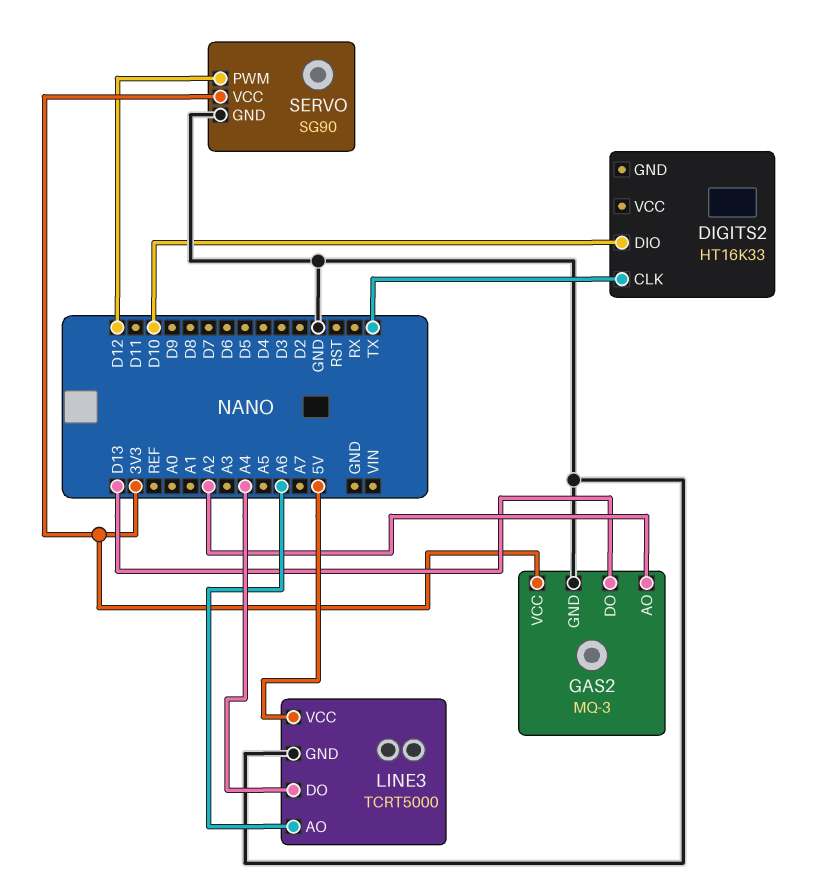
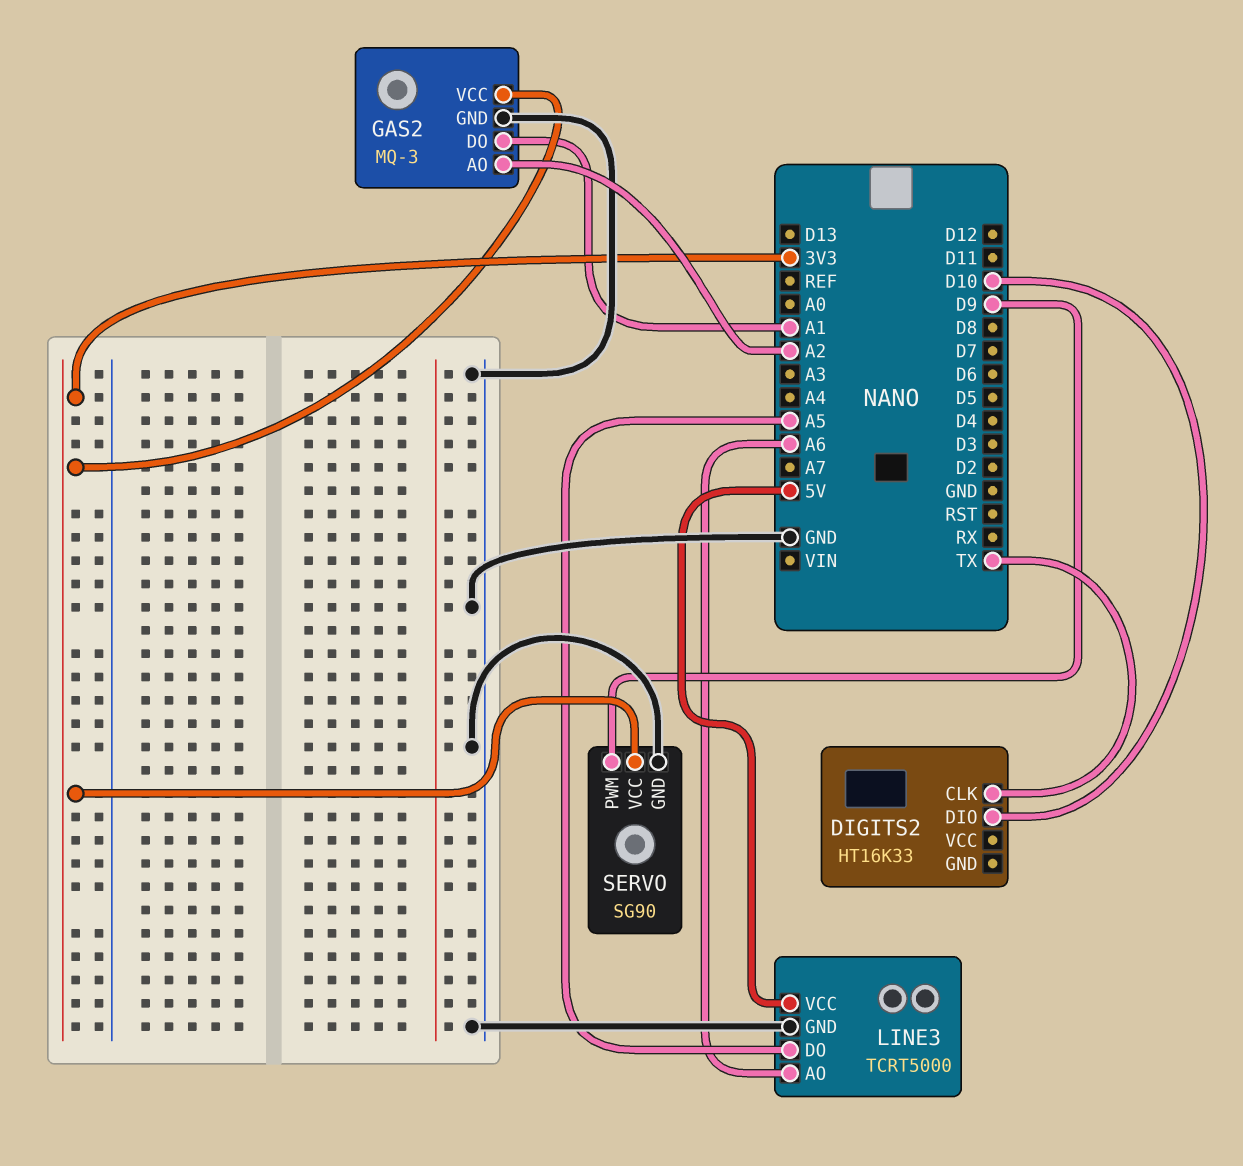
GAS2 pin DO: D13 -> A1
LINE3 pin DO: A4 -> A5
SERVO pin PWM: D12 -> D9

